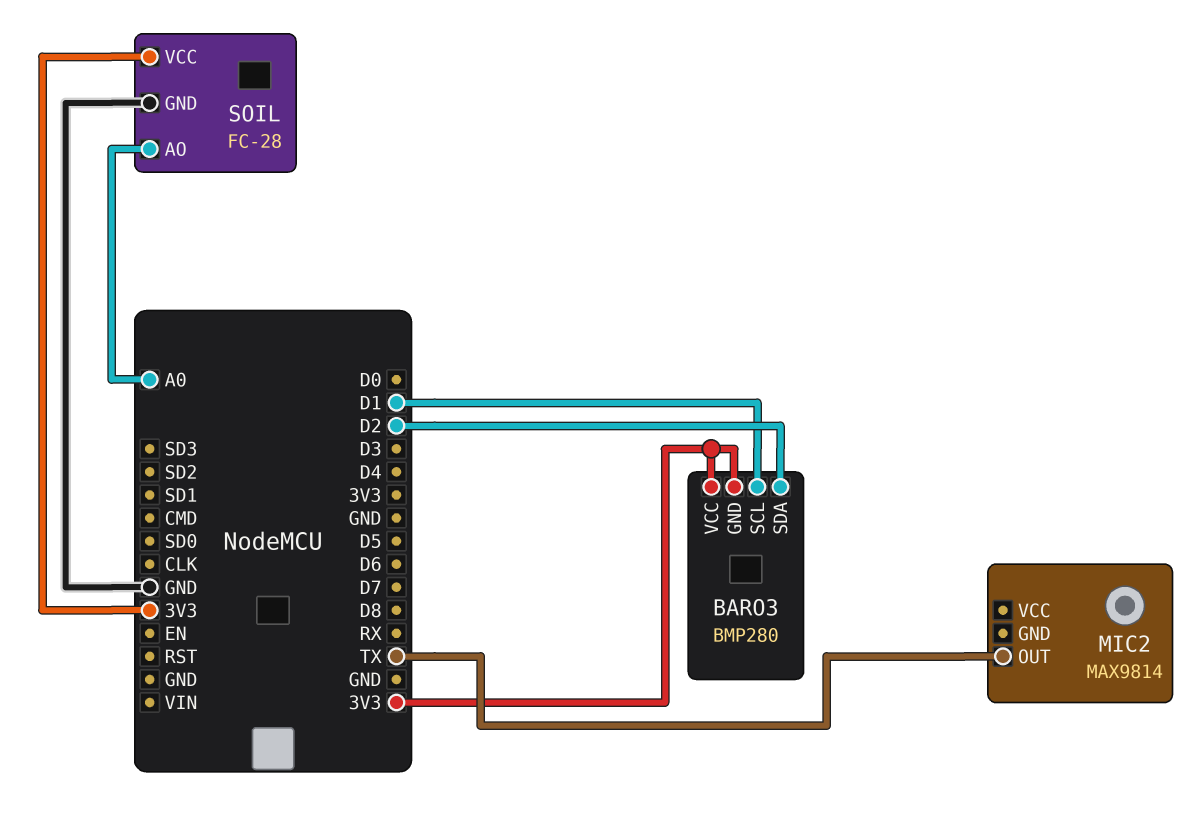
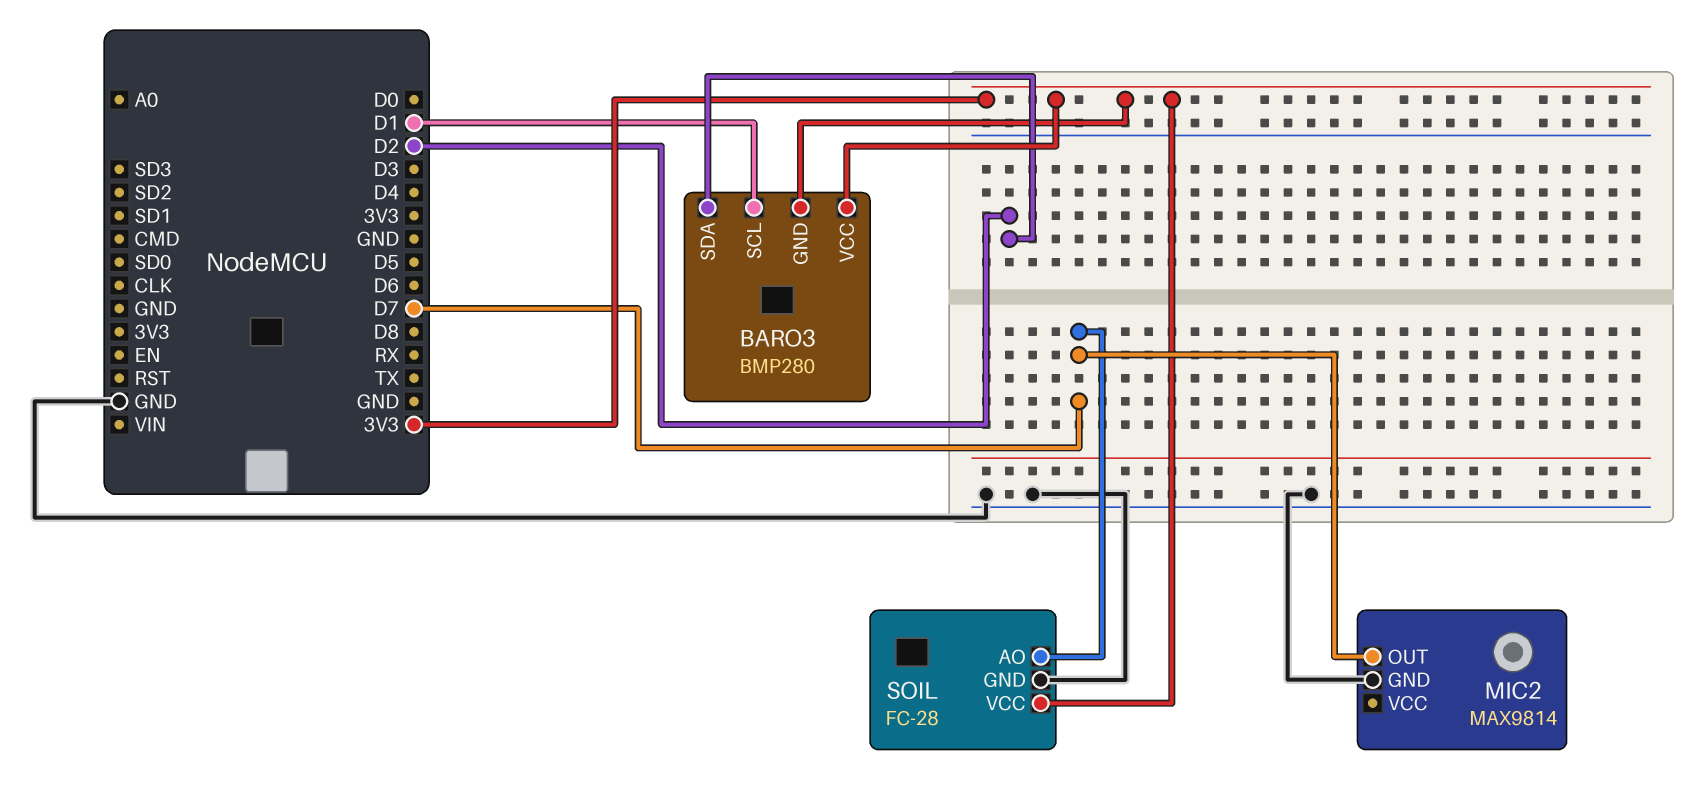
MIC2 pin GND: none -> GND
MIC2 pin OUT: TX -> D7
SOIL pin AO: A0 -> D7

